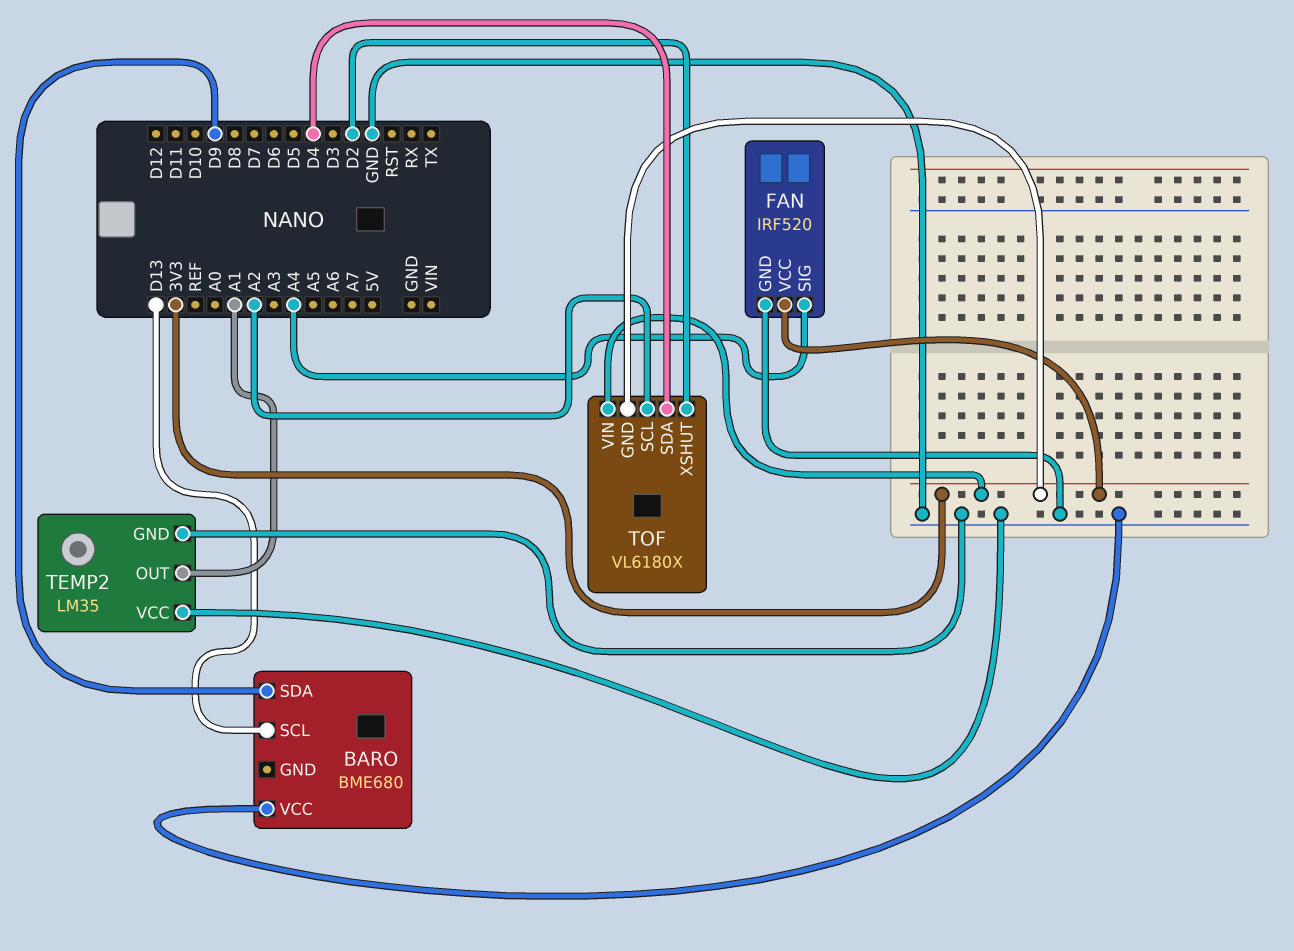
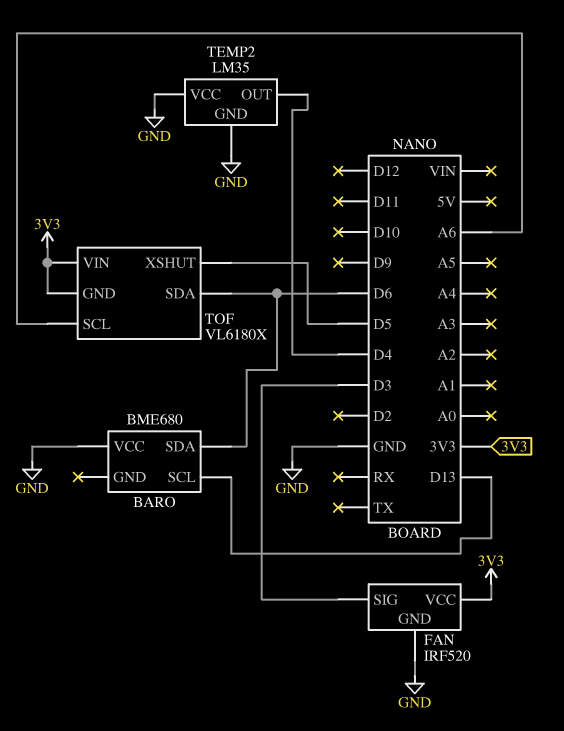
BARO pin SDA: D9 -> D6
FAN pin SIG: A4 -> D3
TEMP2 pin OUT: A1 -> D4
TOF pin SCL: A2 -> A6
TOF pin SDA: D4 -> D6
TOF pin XSHUT: D2 -> D5

